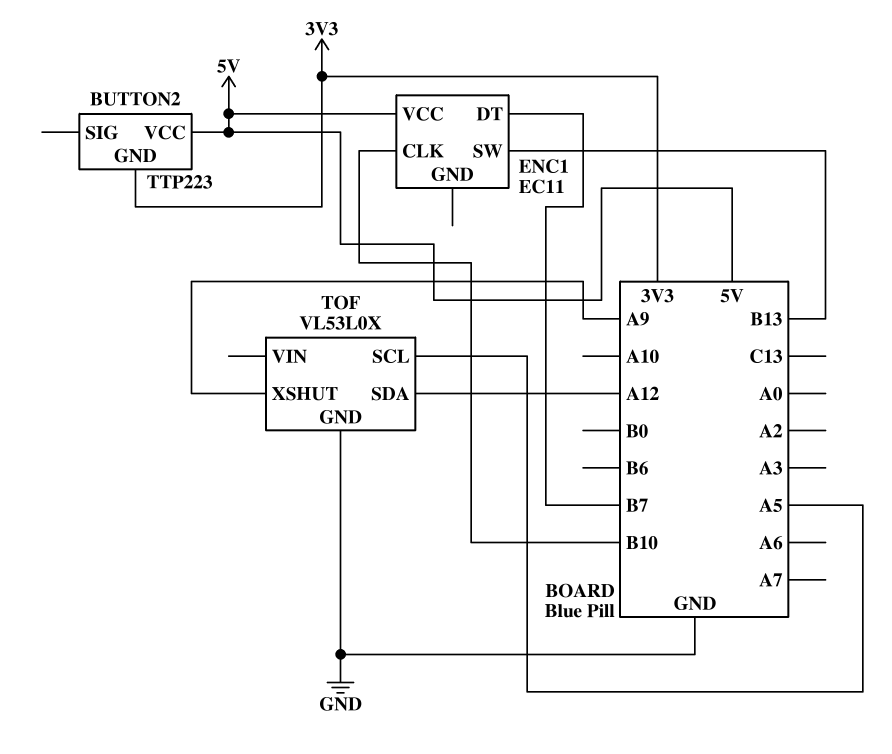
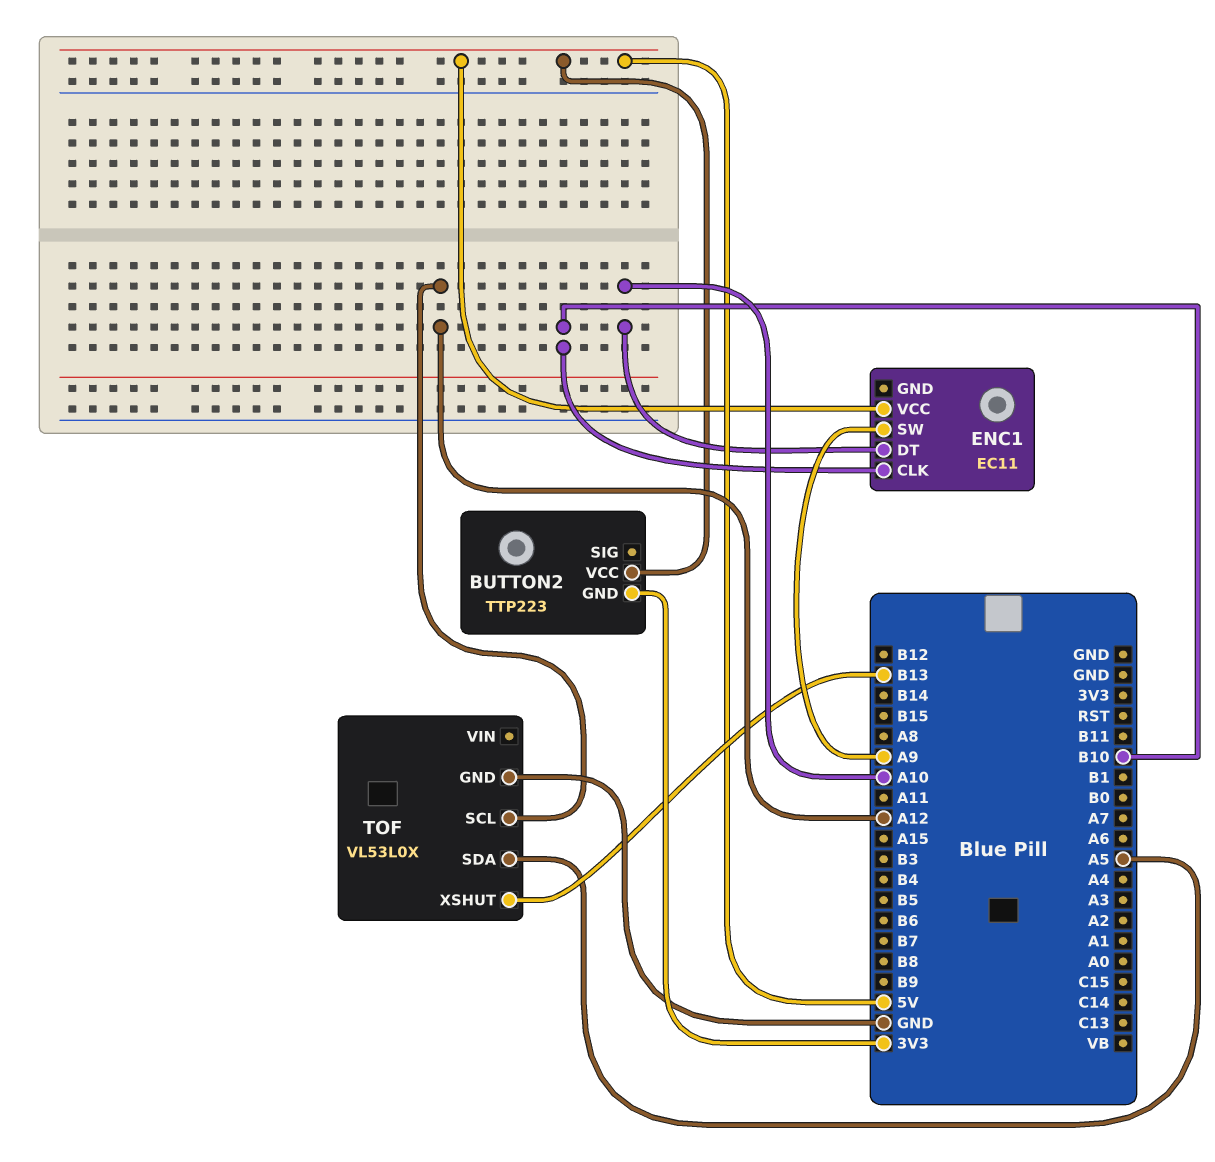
ENC1 pin DT: B7 -> A10
ENC1 pin SW: B13 -> A9
TOF pin SCL: A5 -> A12
TOF pin SDA: A12 -> A5
TOF pin XSHUT: A9 -> B13

